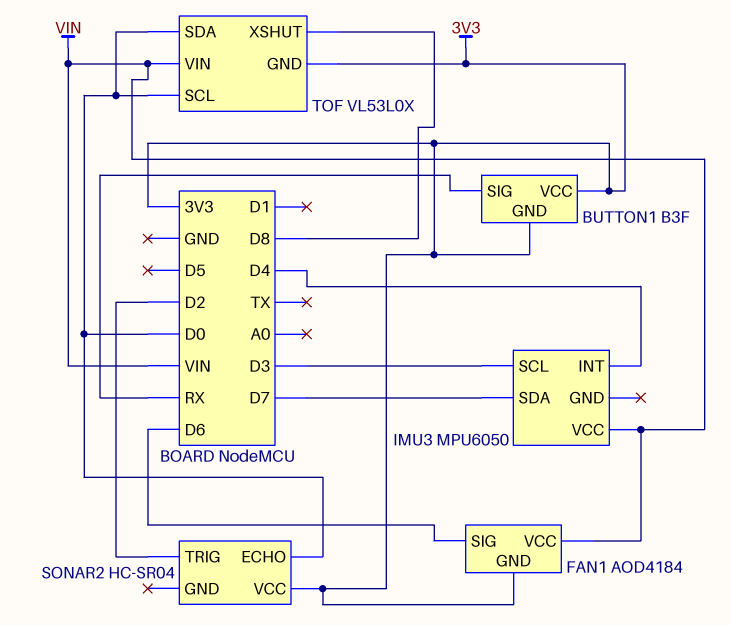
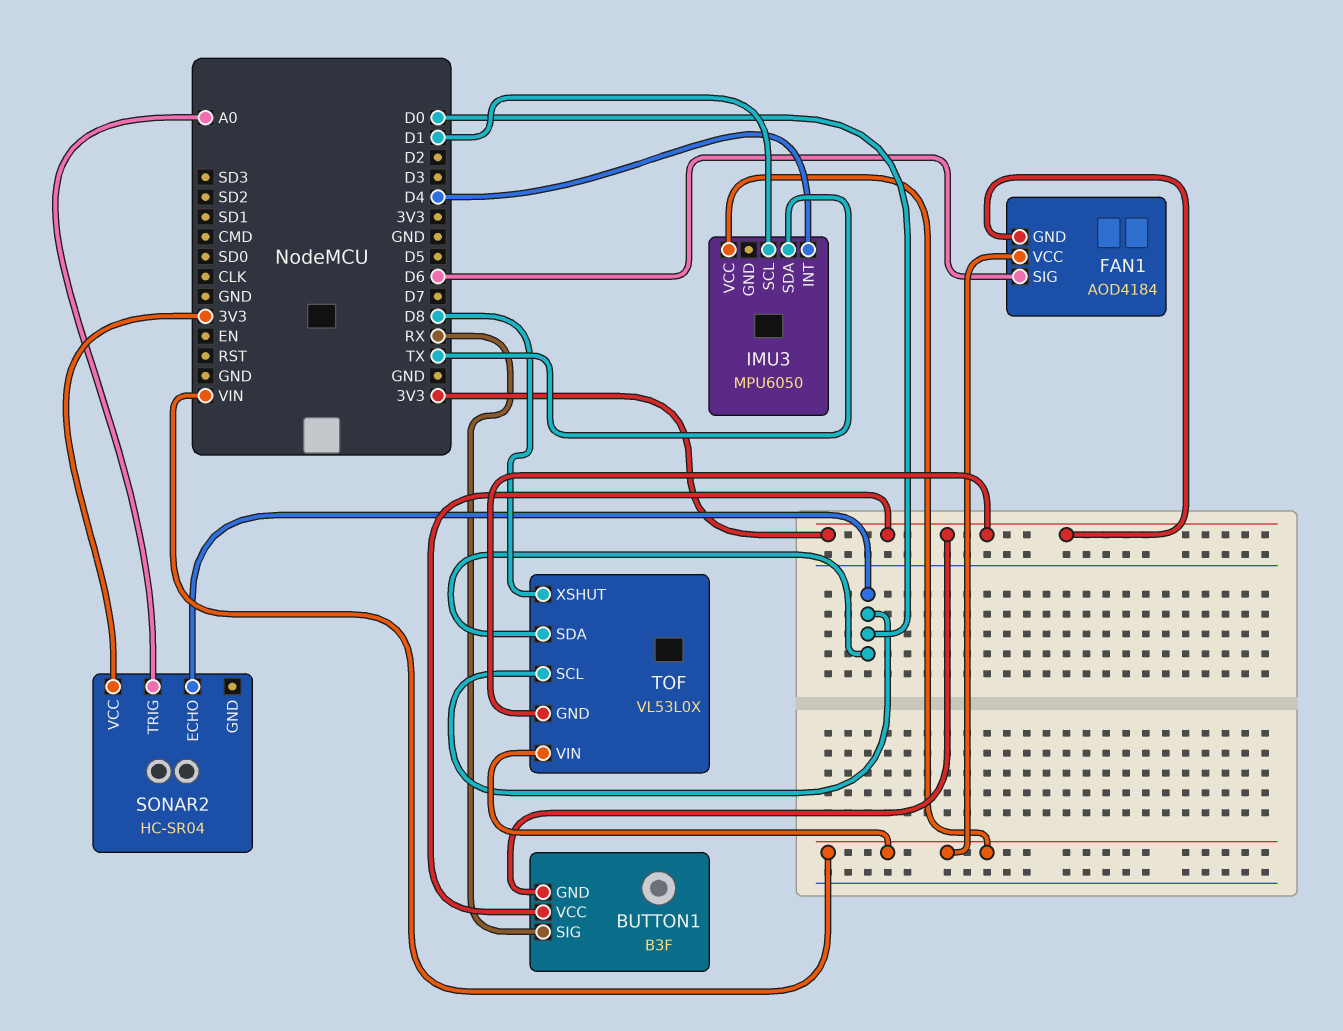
IMU3 pin SCL: D3 -> D1
IMU3 pin SDA: D7 -> TX
SONAR2 pin TRIG: D2 -> A0

